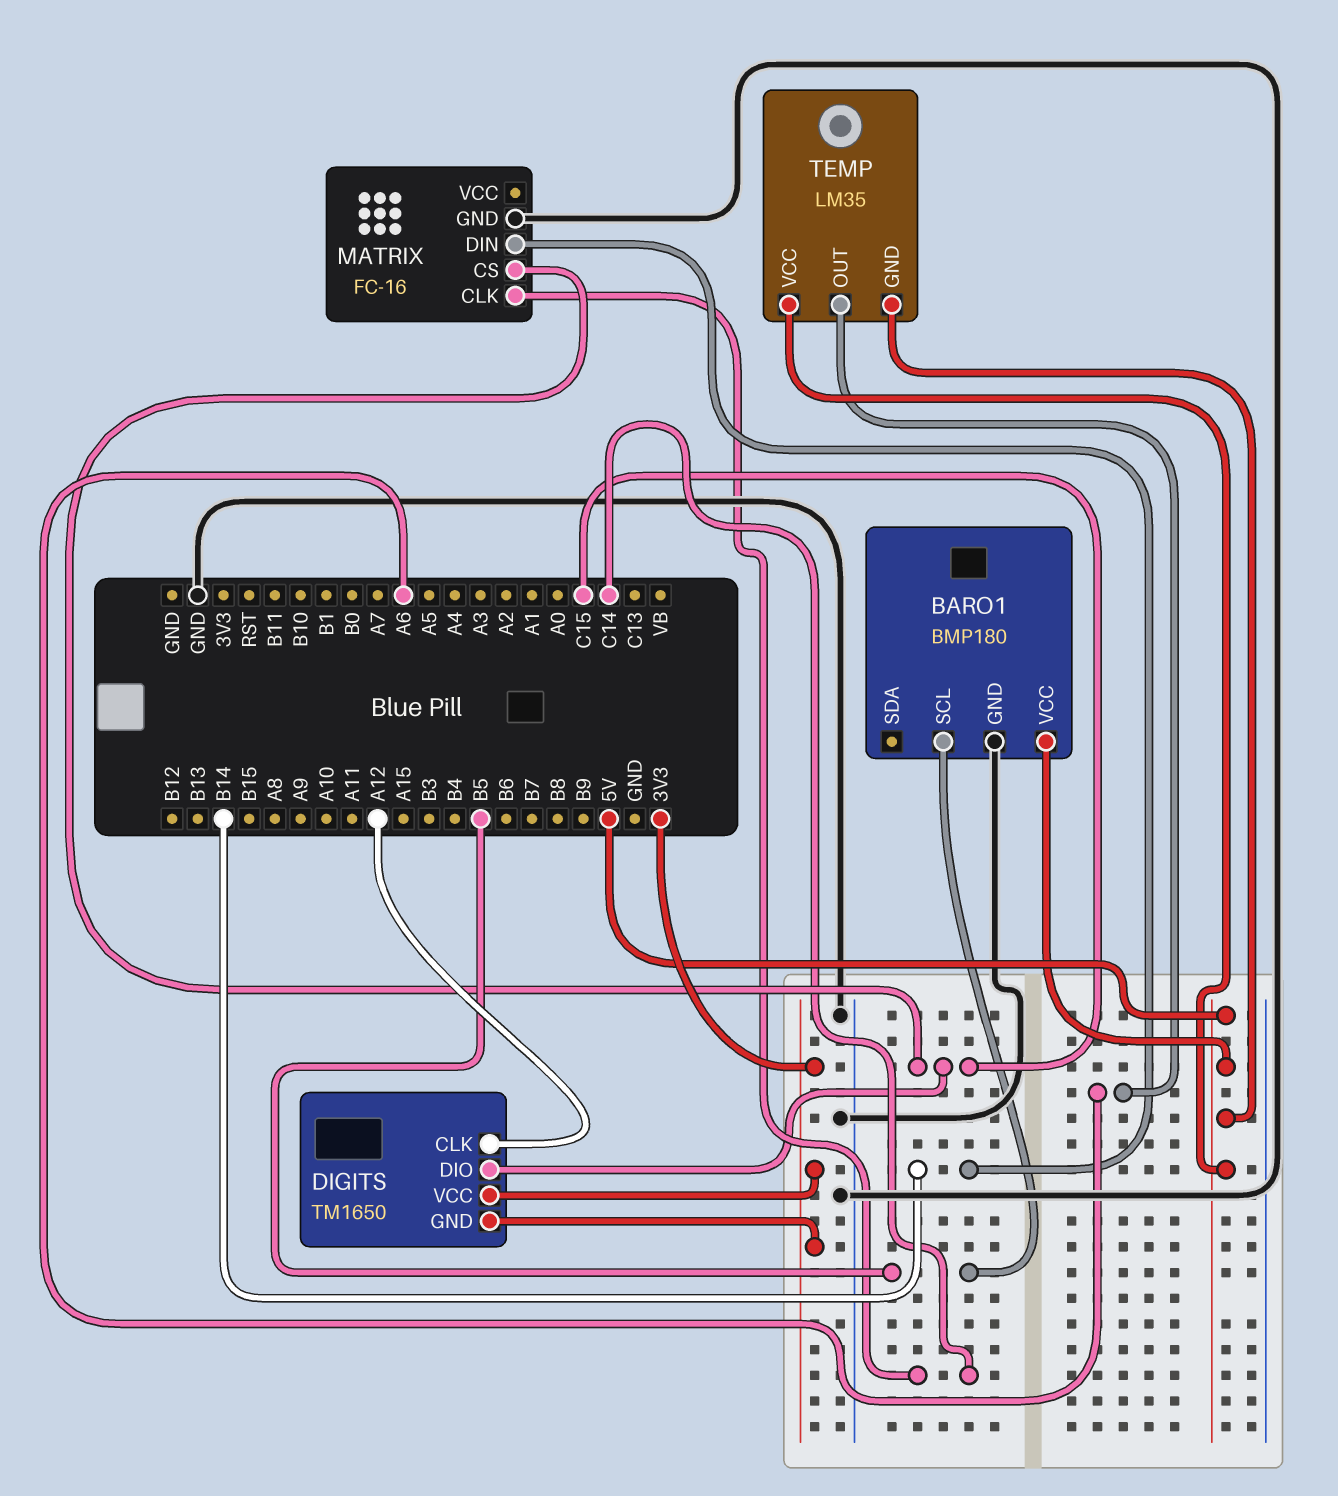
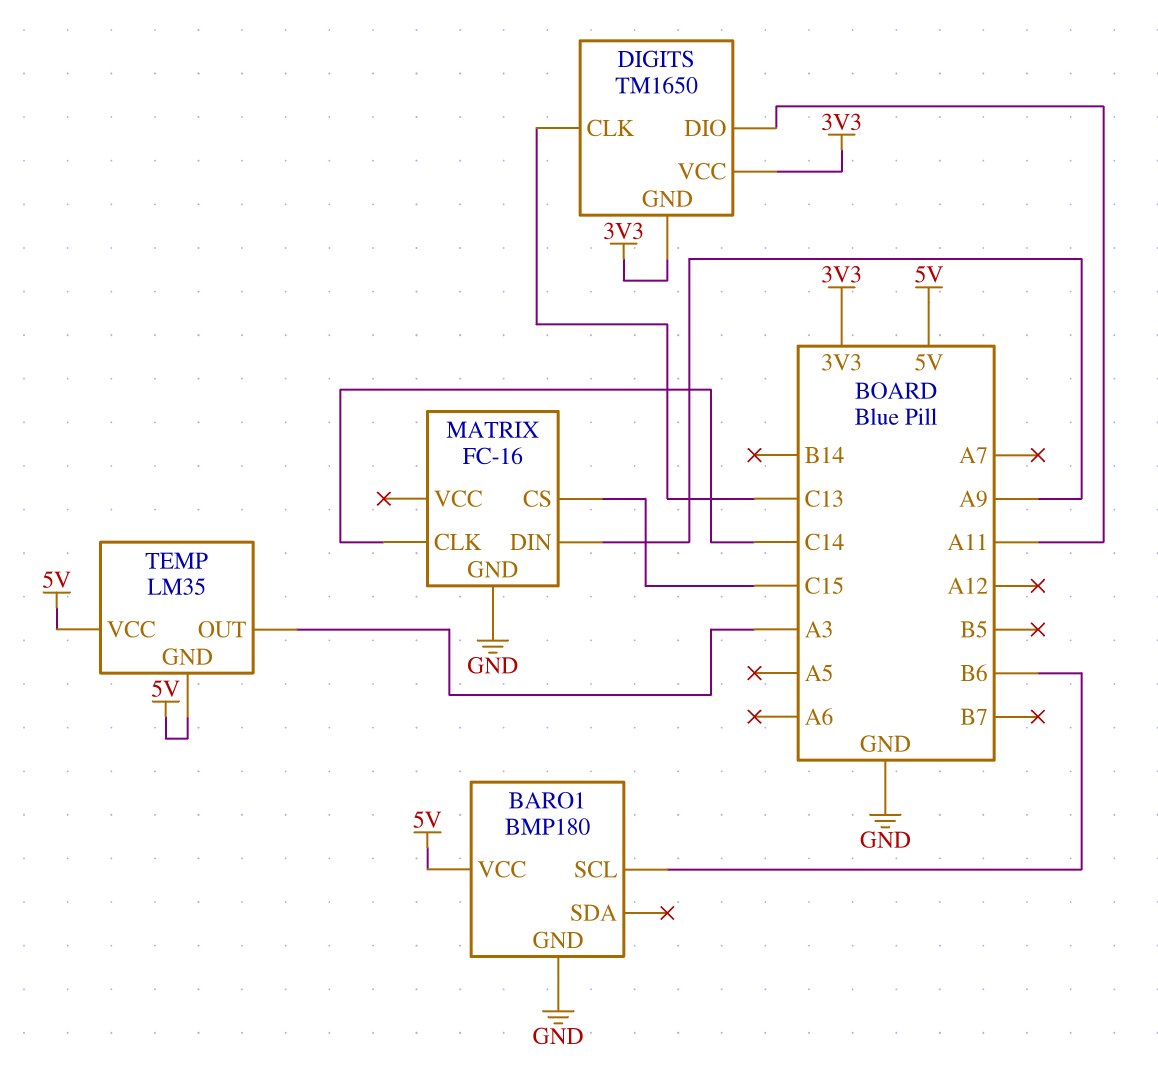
BARO1 pin SCL: B5 -> B6
DIGITS pin CLK: A12 -> C13
DIGITS pin DIO: C15 -> A11
MATRIX pin DIN: B14 -> A9
TEMP pin OUT: A6 -> A3

